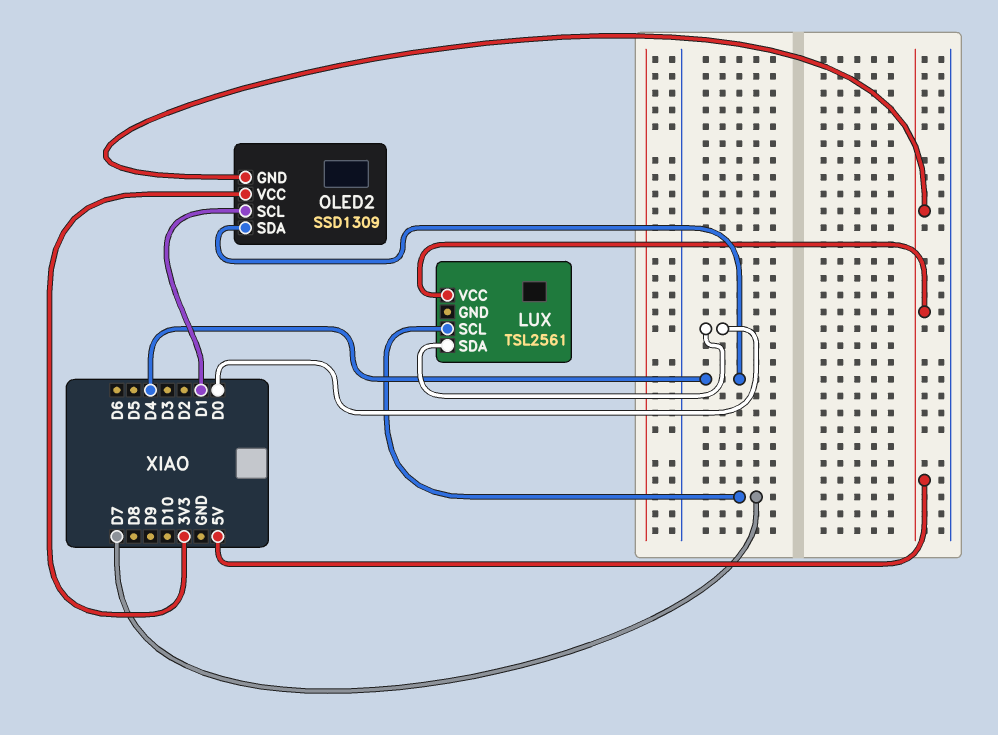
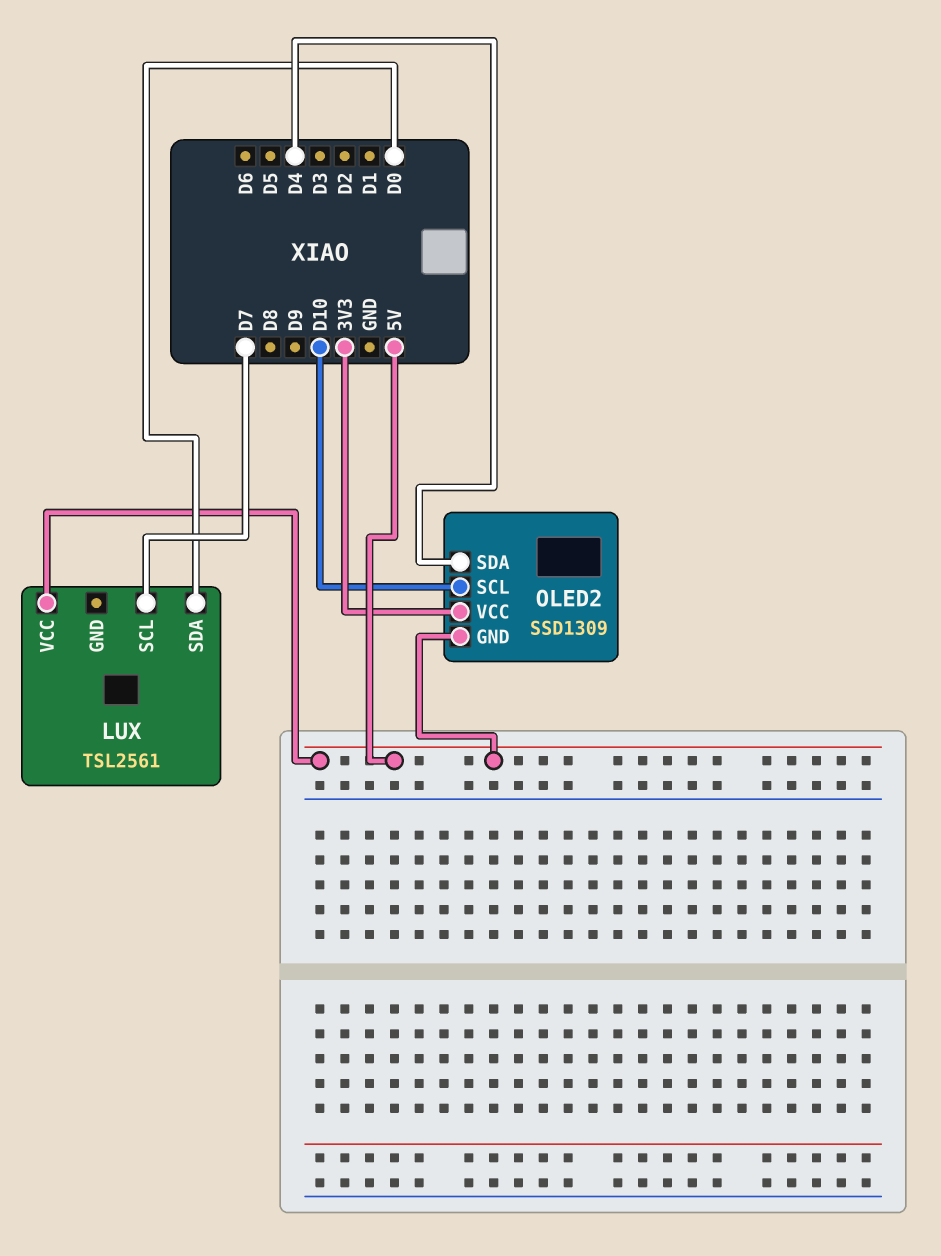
OLED2 pin SCL: D1 -> D10

